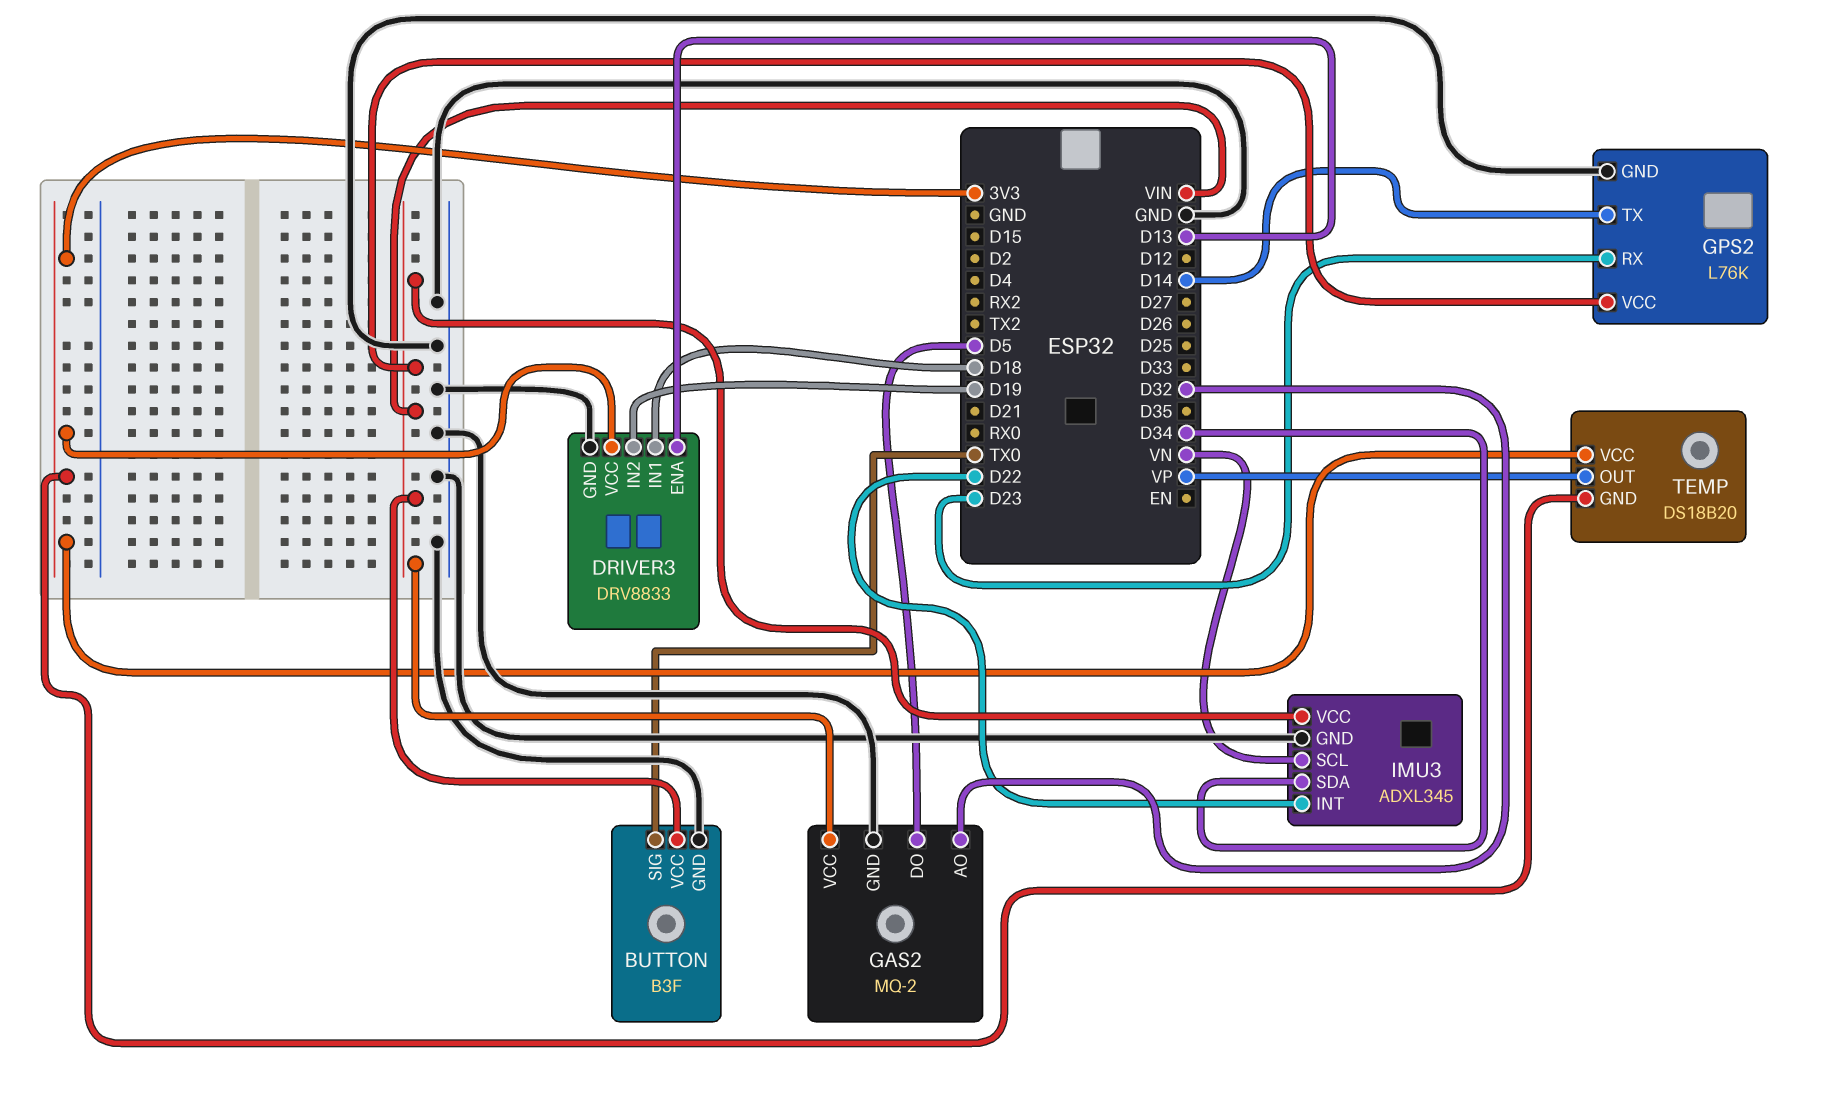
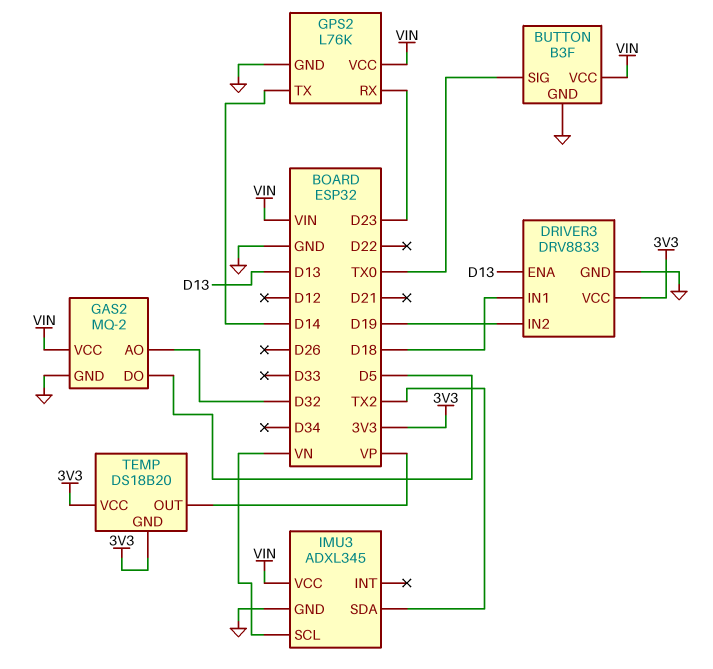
IMU3 pin INT: D22 -> none
IMU3 pin SDA: D34 -> TX2

